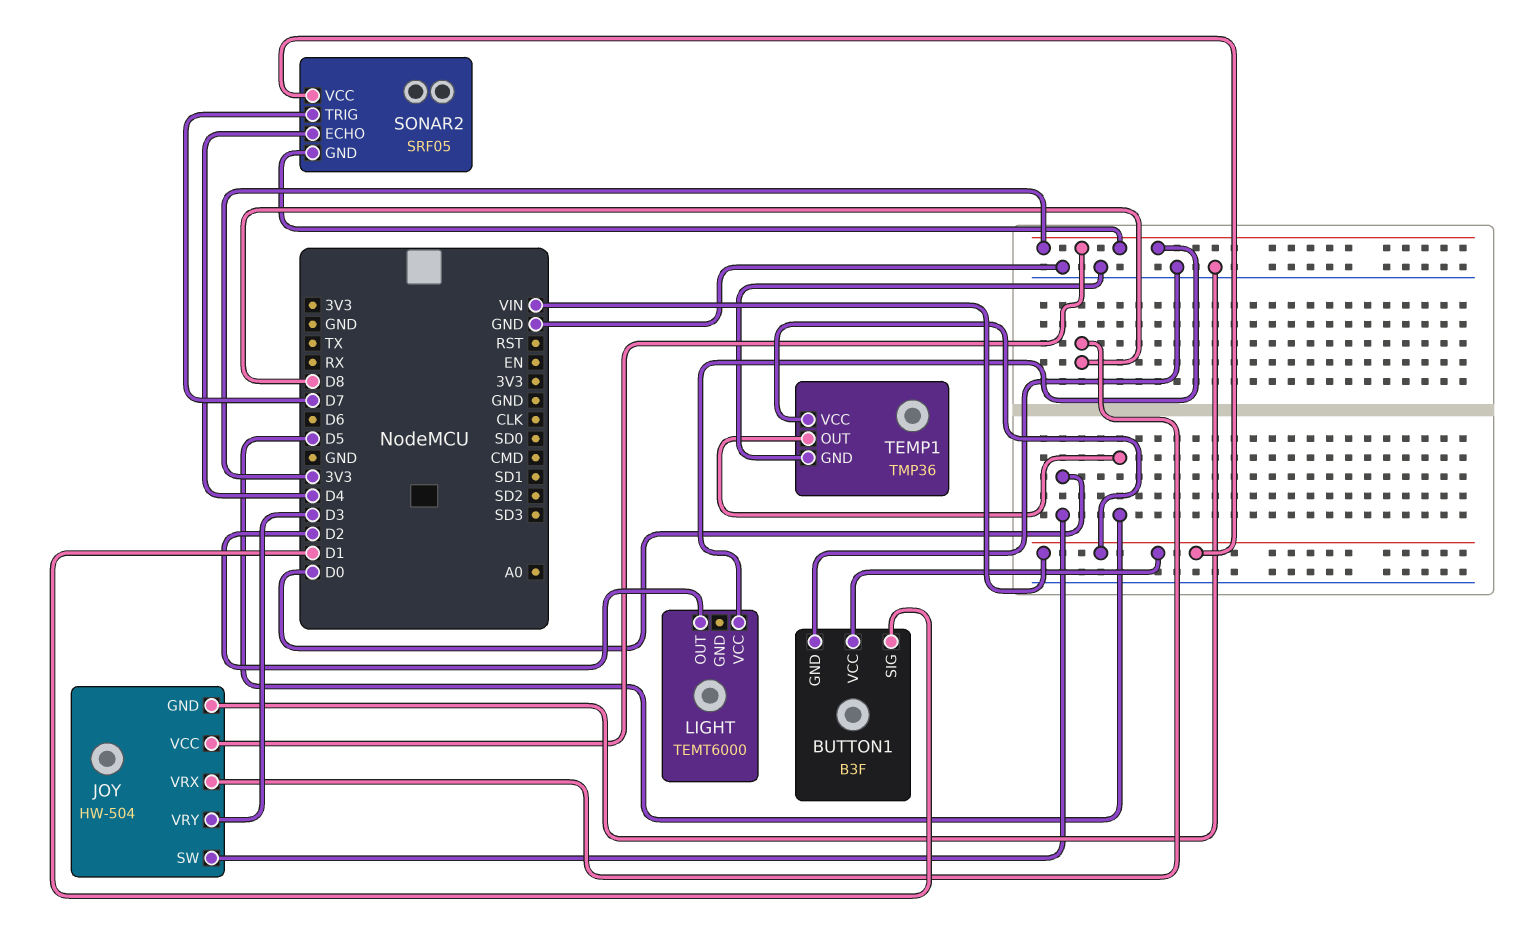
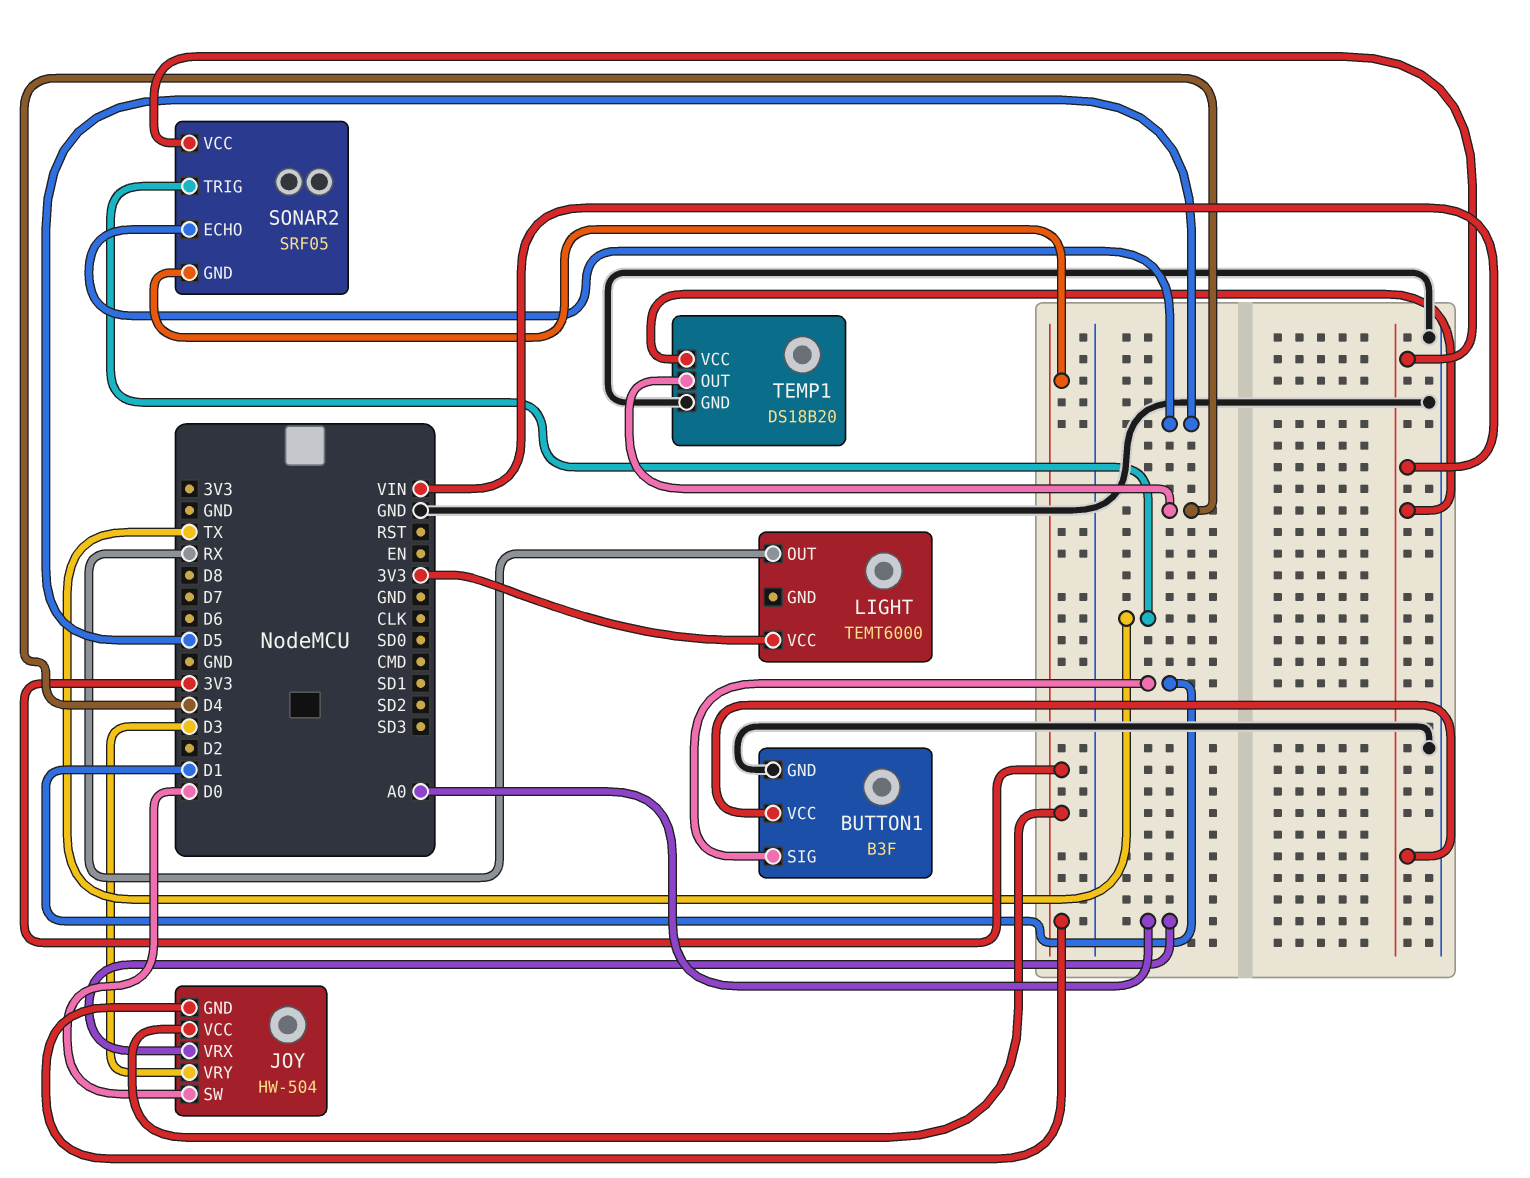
JOY pin GND: GND -> 3V3
JOY pin VRX: D8 -> A0
LIGHT pin OUT: D2 -> RX
SONAR2 pin ECHO: D4 -> D5
SONAR2 pin TRIG: D7 -> TX
TEMP1: TMP36 -> DS18B20
TEMP1 pin OUT: D5 -> D4

